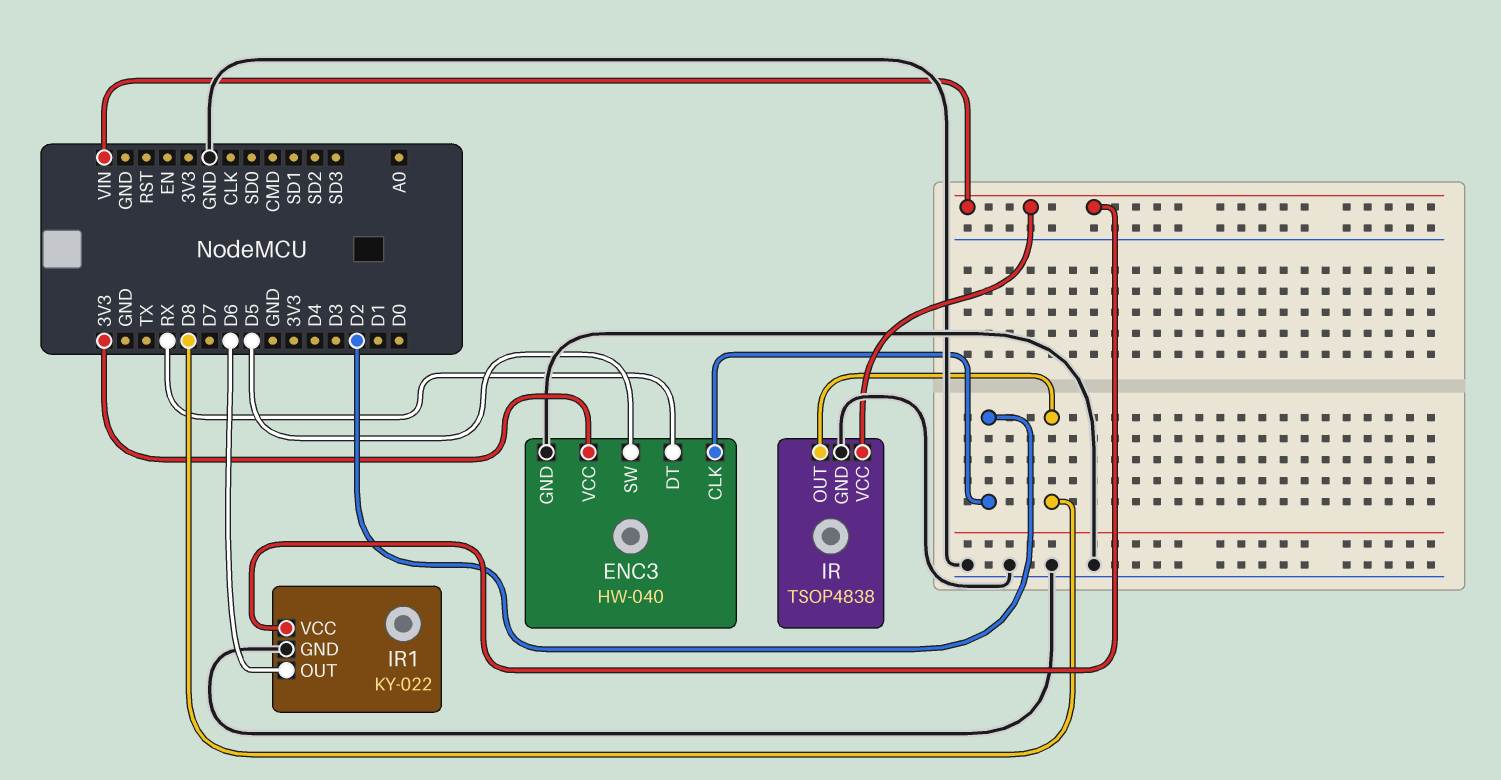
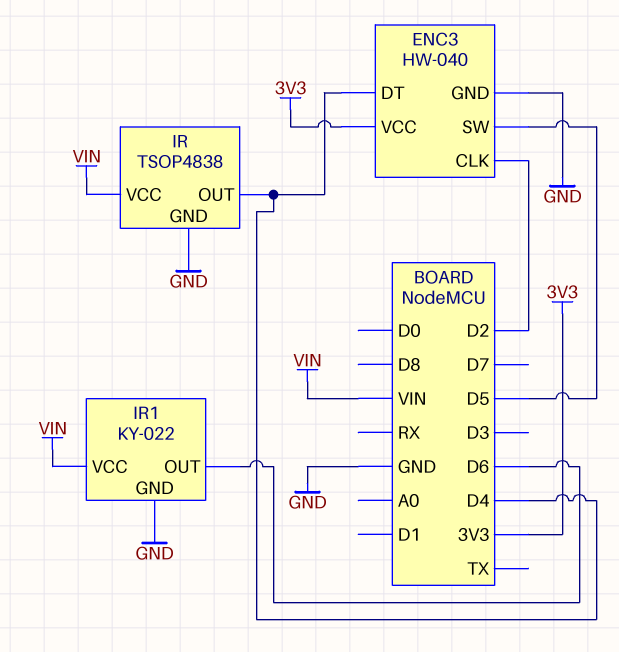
ENC3 pin DT: RX -> D4
IR pin OUT: D8 -> D4

